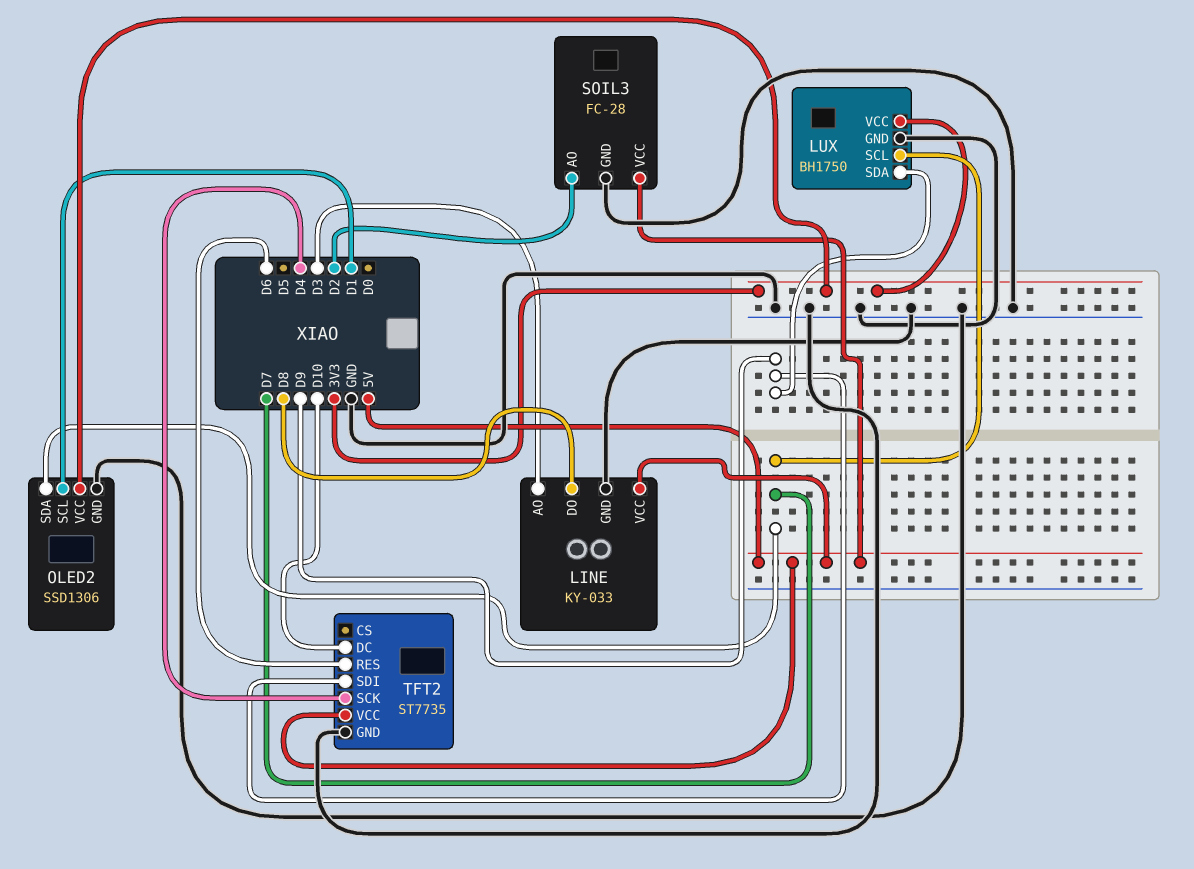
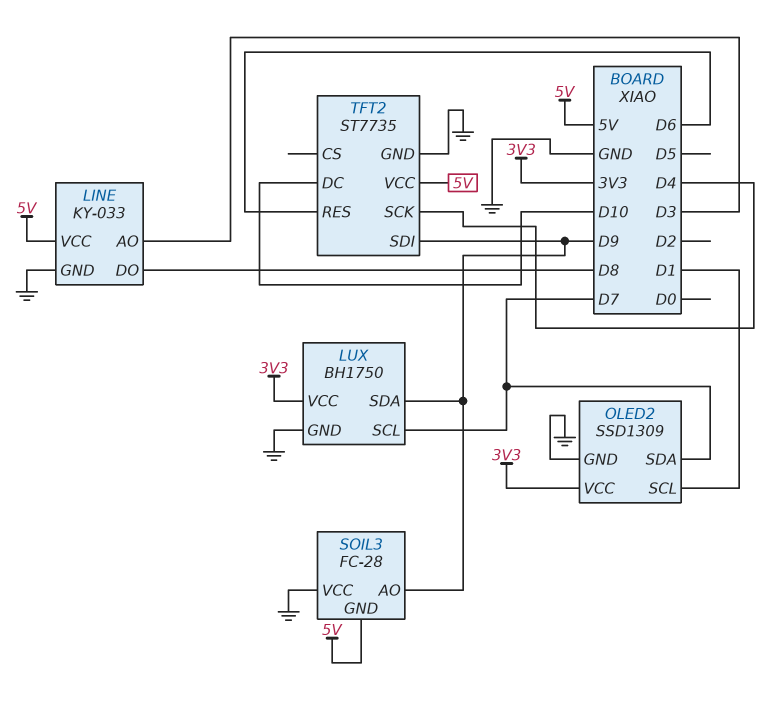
OLED2: SSD1306 -> SSD1309
SOIL3 pin AO: D2 -> D9
SOIL3 pin GND: GND -> 5V
SOIL3 pin VCC: 5V -> GND

